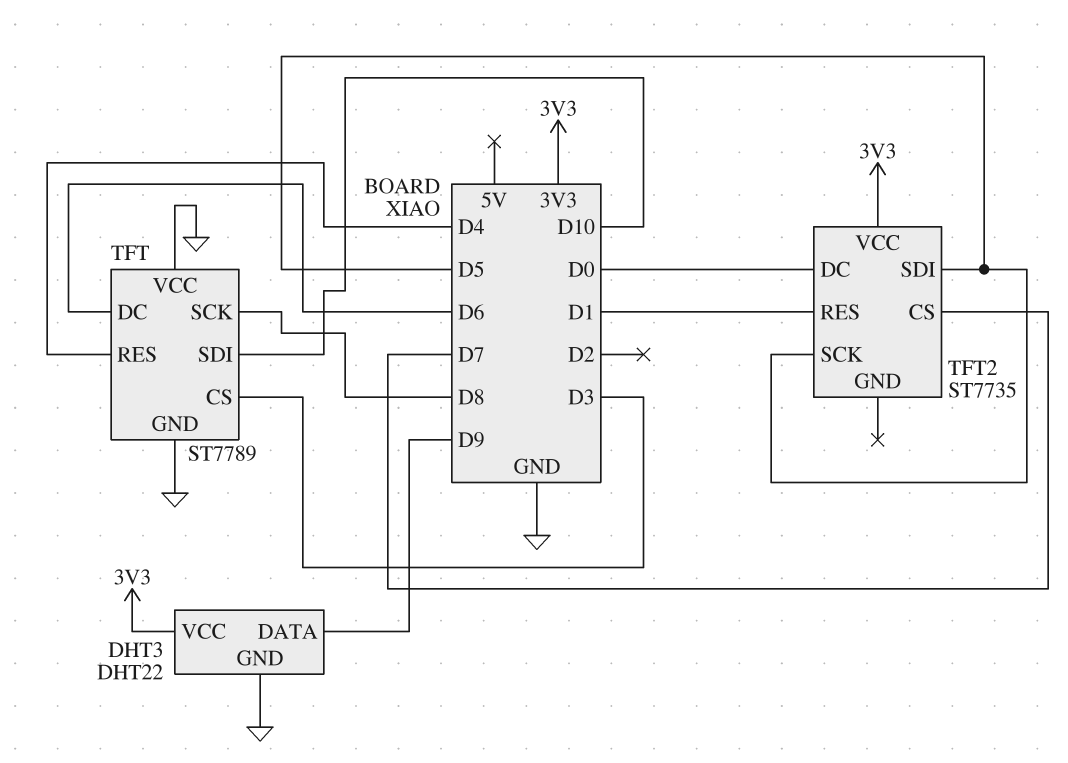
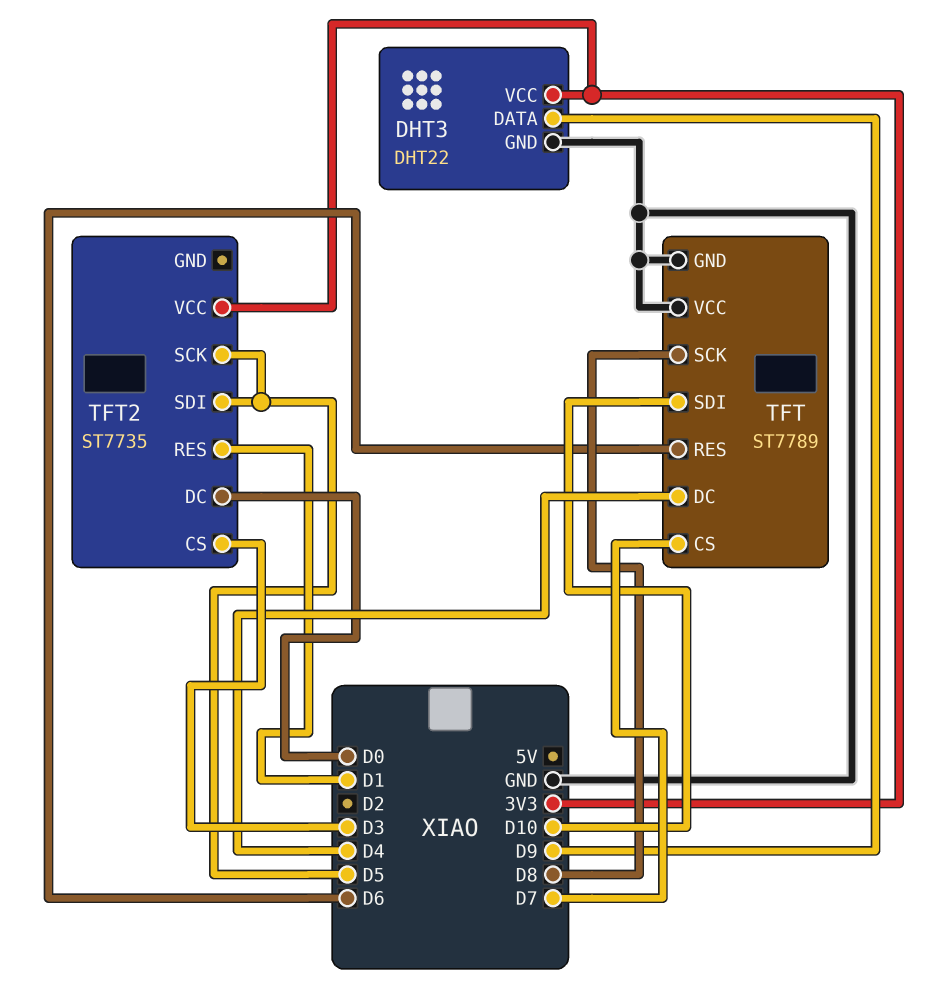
TFT pin CS: D3 -> D7
TFT pin DC: D6 -> D4
TFT pin RES: D4 -> D6
TFT2 pin CS: D7 -> D3

